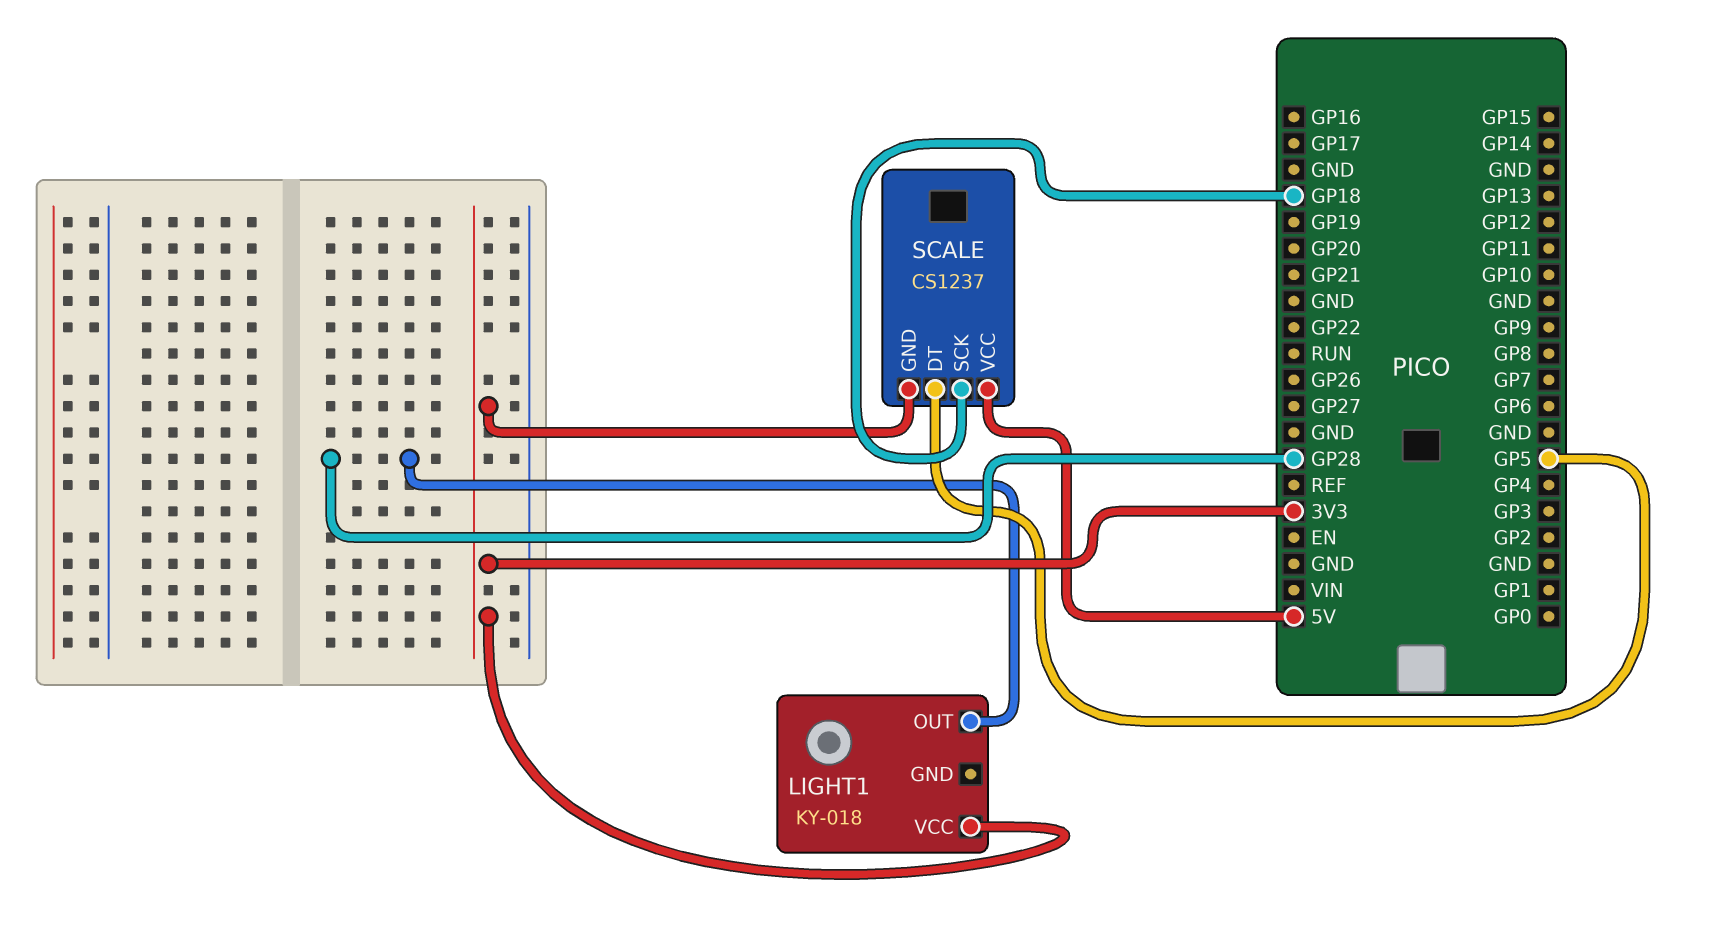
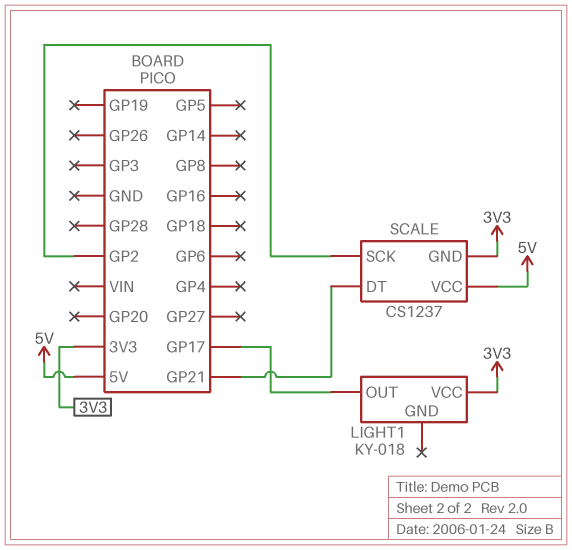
LIGHT1 pin OUT: GP28 -> GP17
SCALE pin DT: GP5 -> GP21
SCALE pin SCK: GP18 -> GP2

